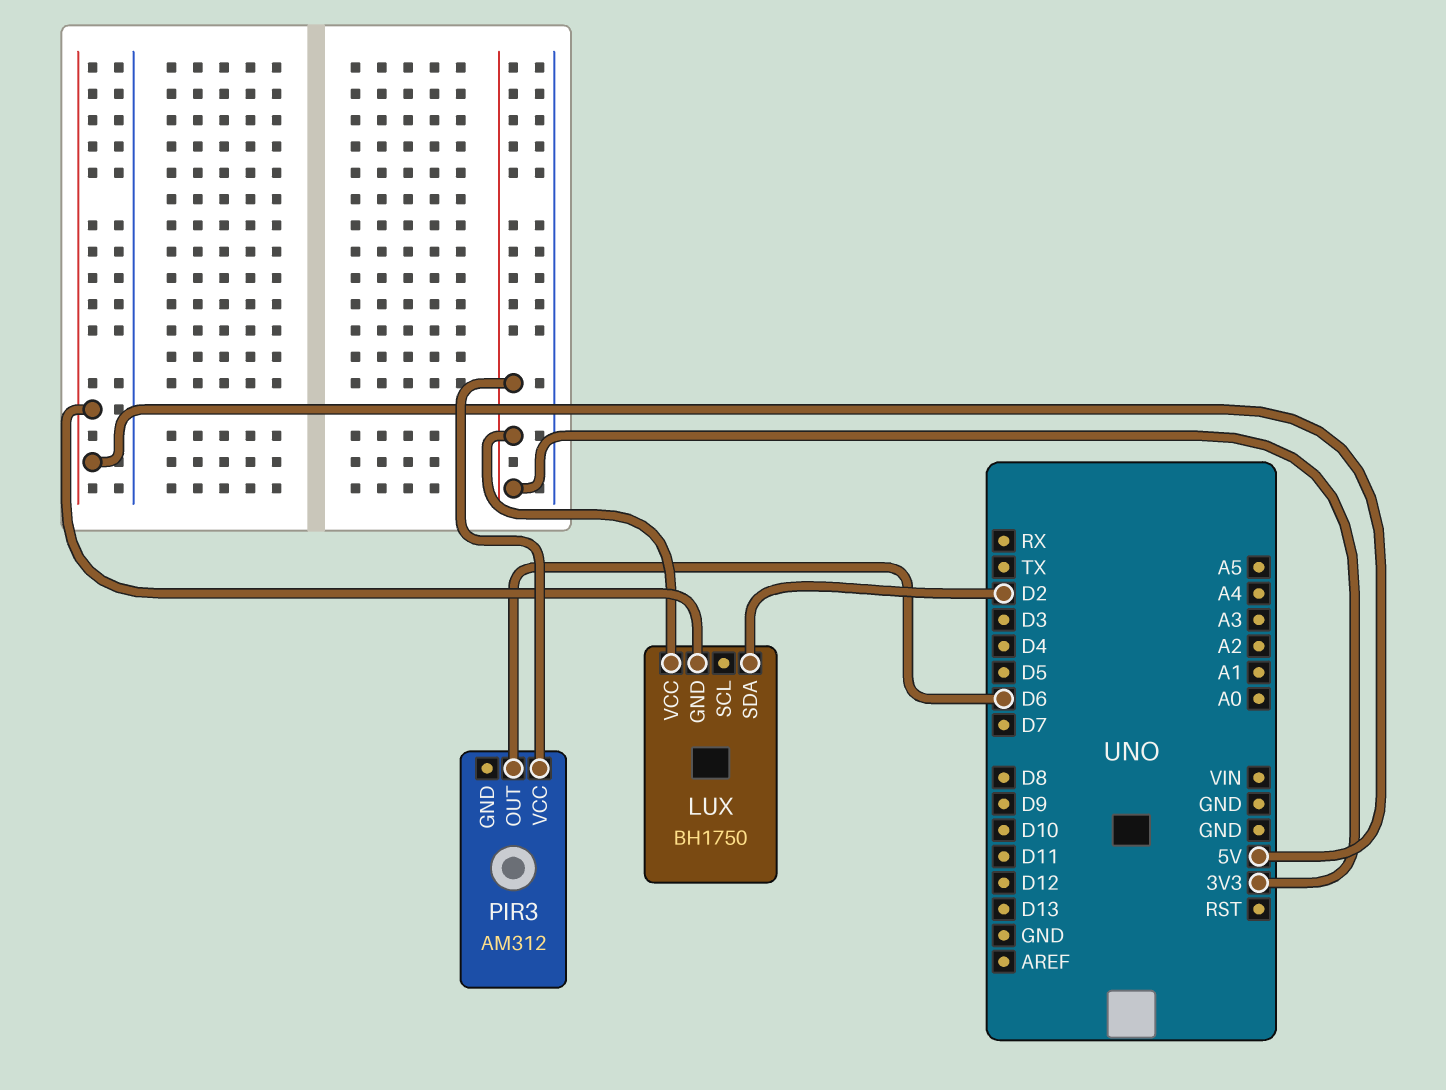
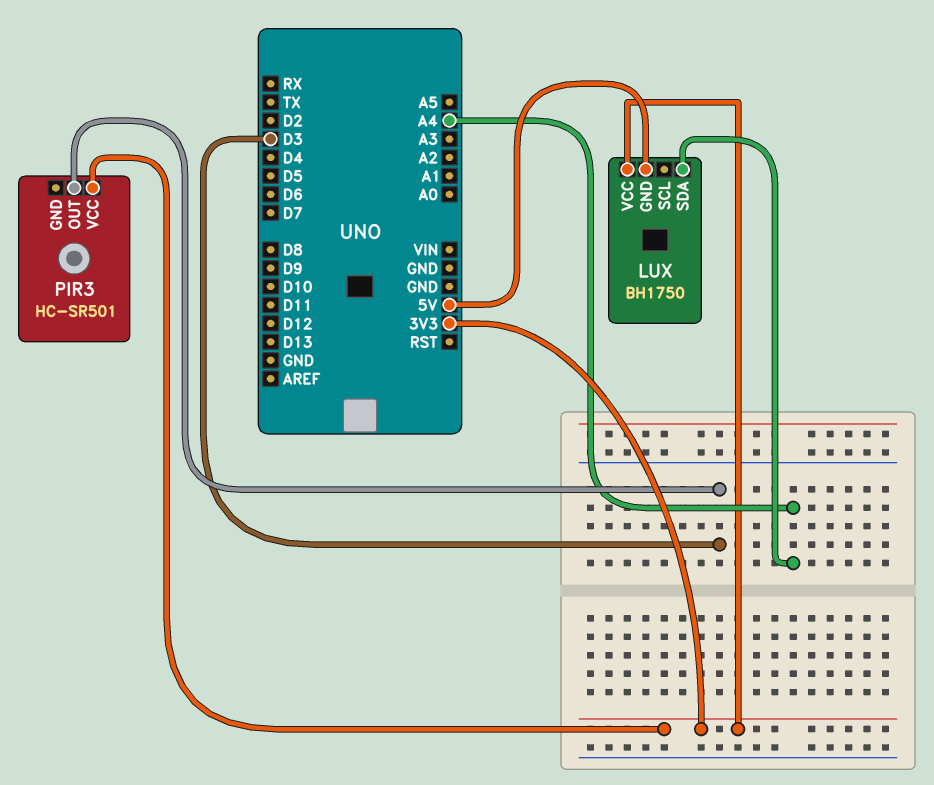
LUX pin SDA: D2 -> A4
PIR3: AM312 -> HC-SR501
PIR3 pin OUT: D6 -> D3

